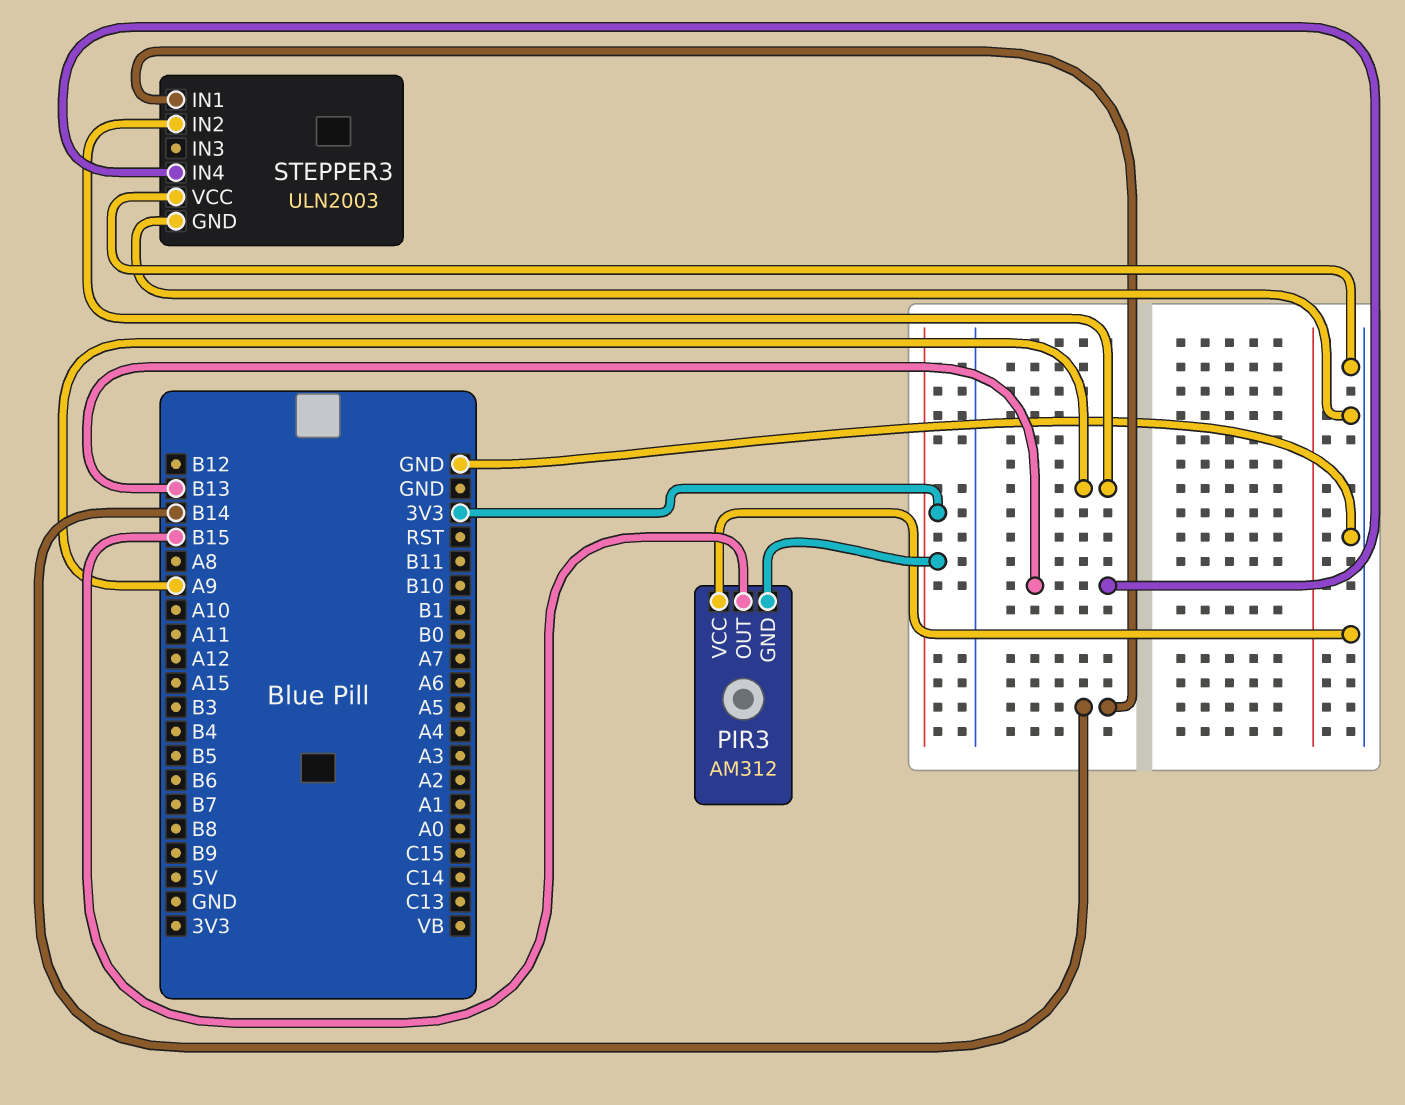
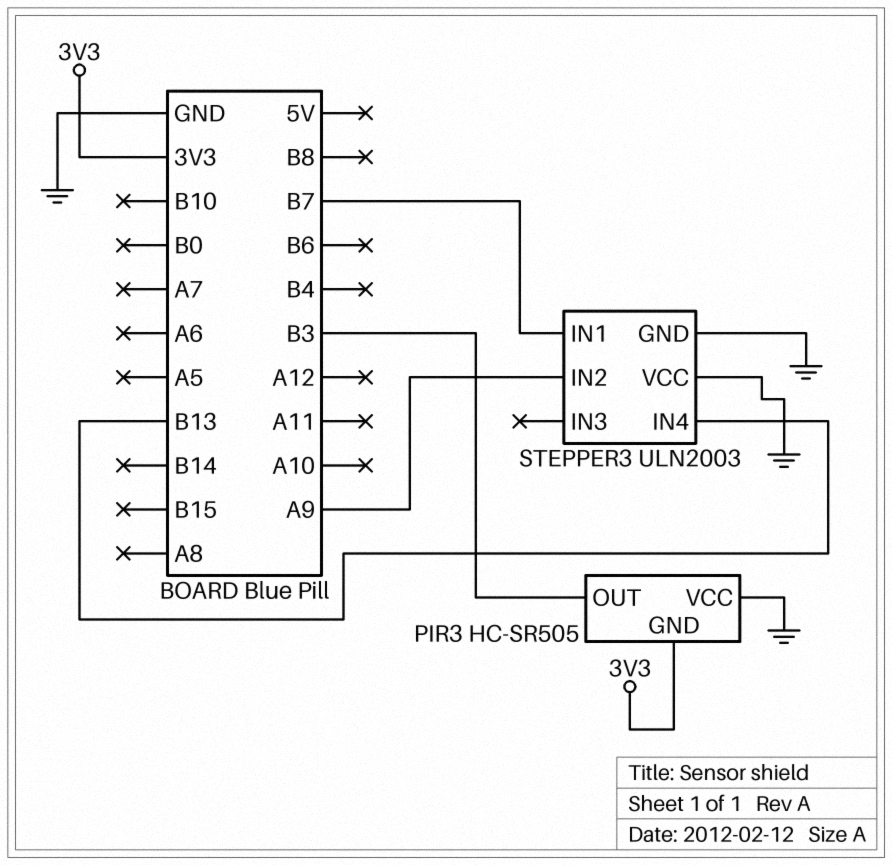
PIR3: AM312 -> HC-SR505
PIR3 pin OUT: B15 -> B3
STEPPER3 pin IN1: B14 -> B7

